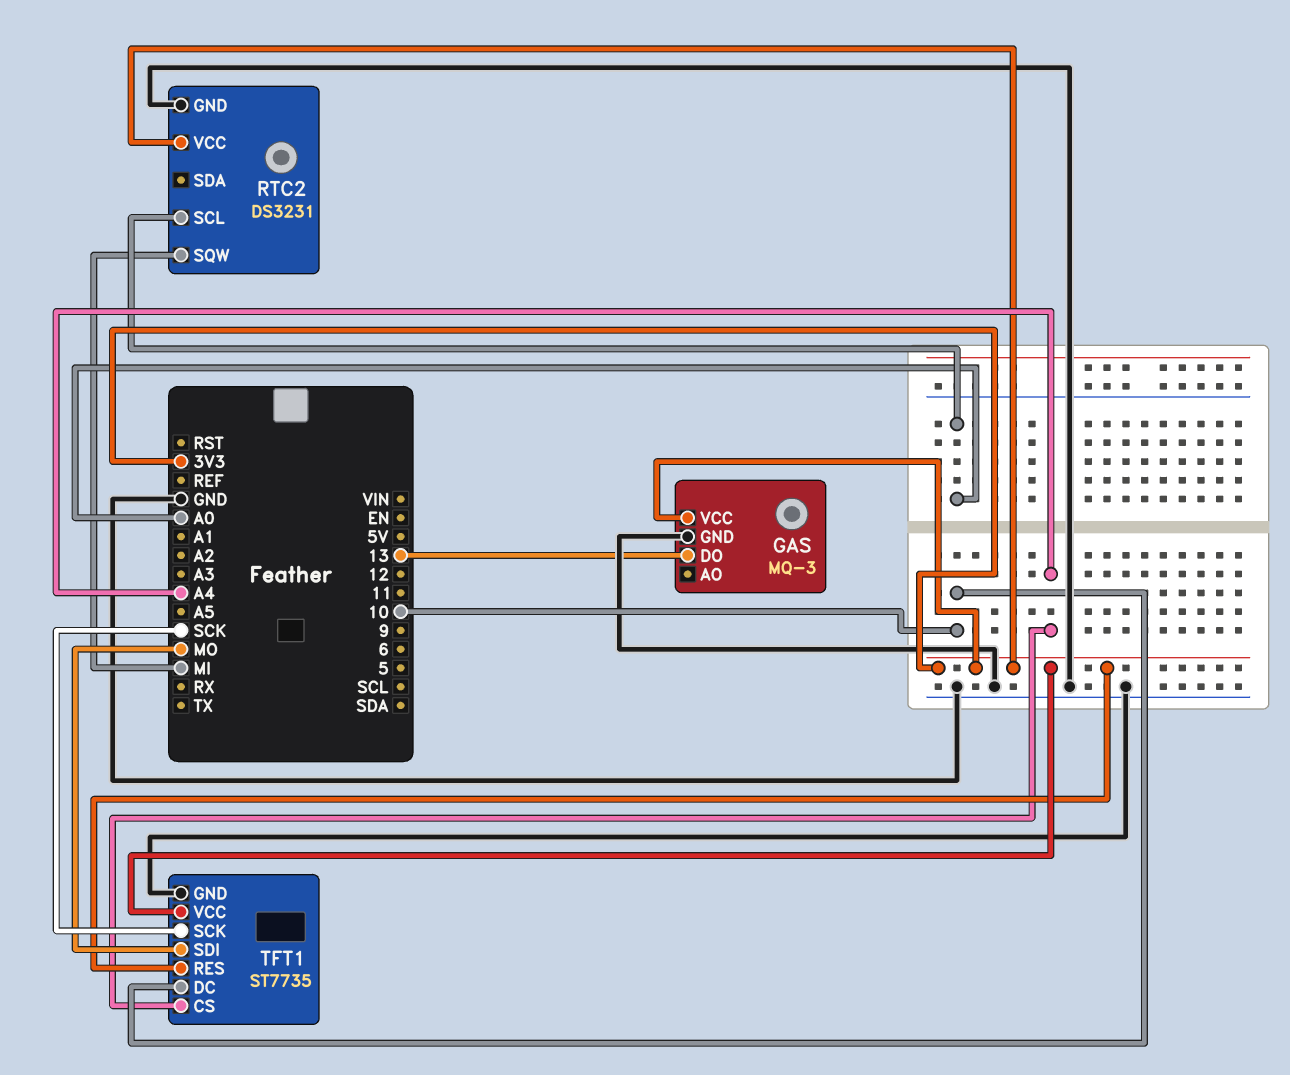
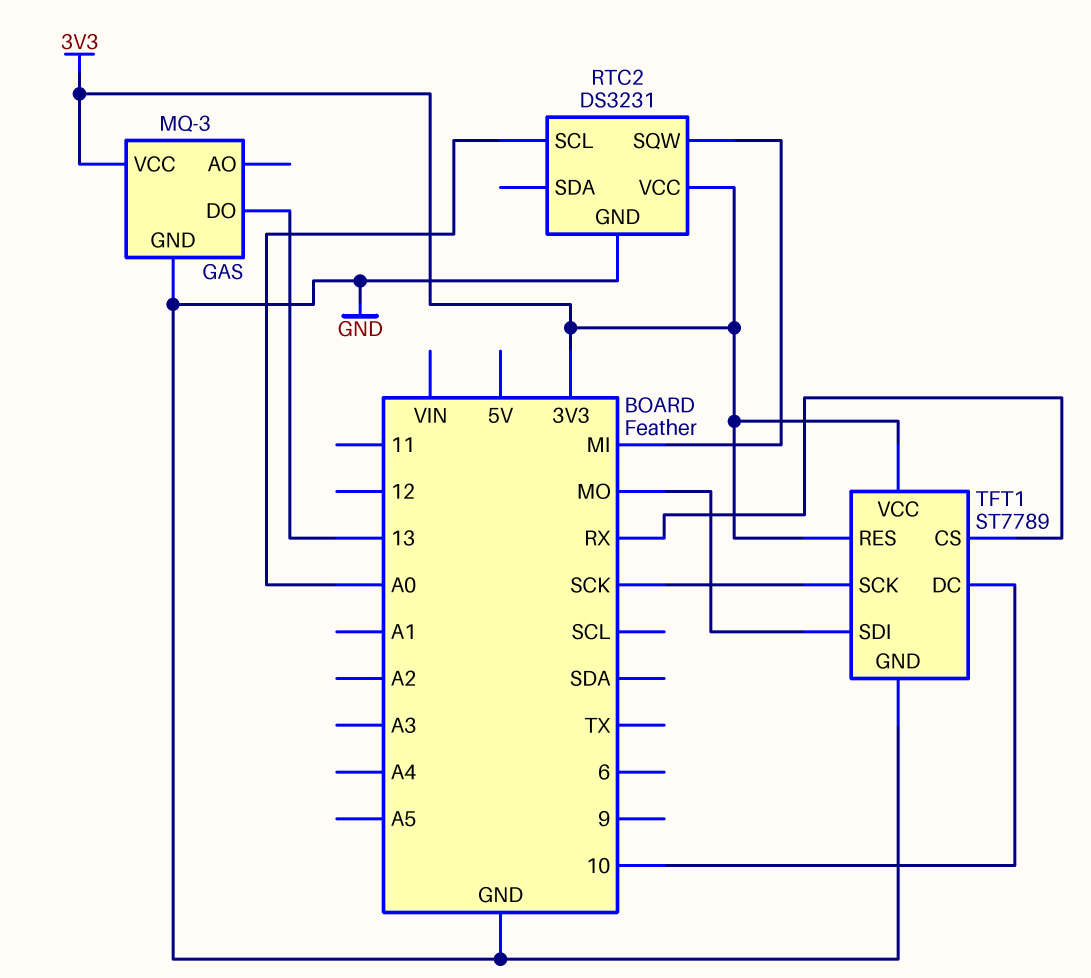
TFT1: ST7735 -> ST7789
TFT1 pin CS: A4 -> RX

